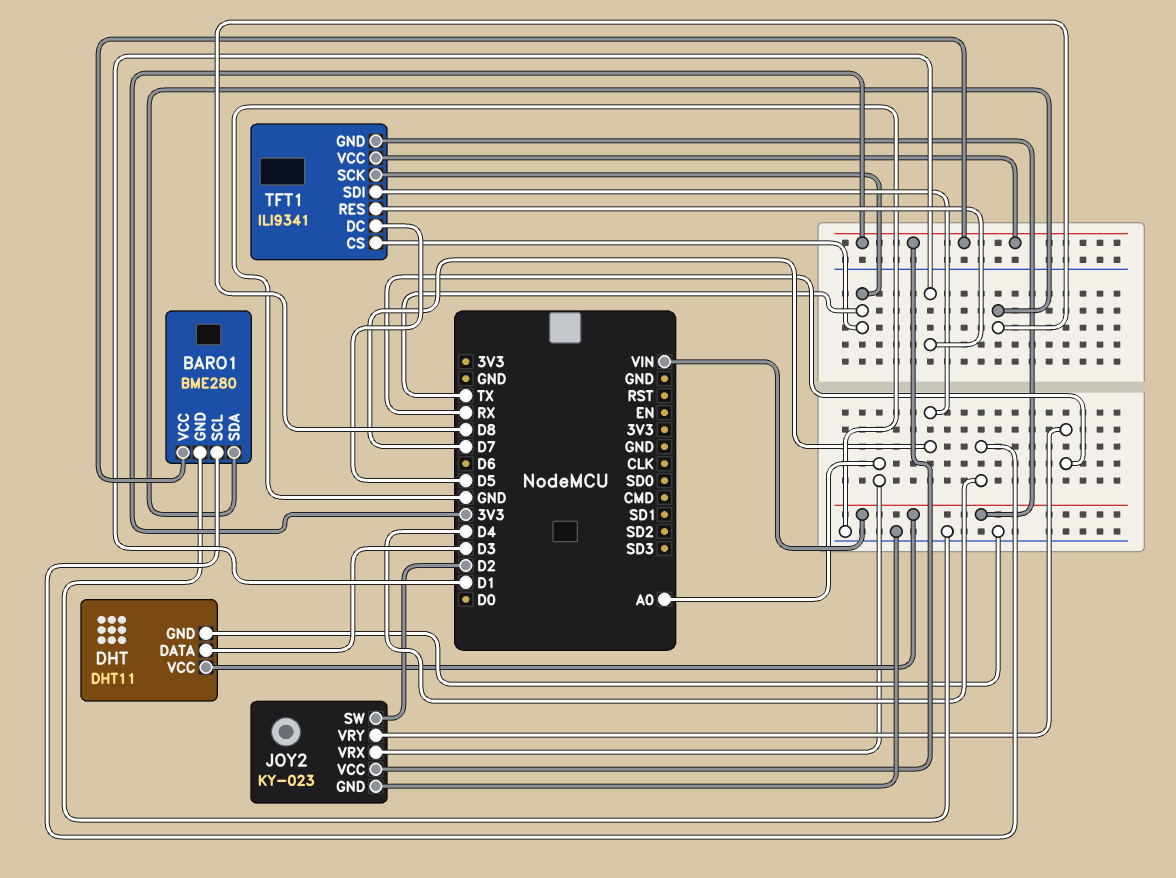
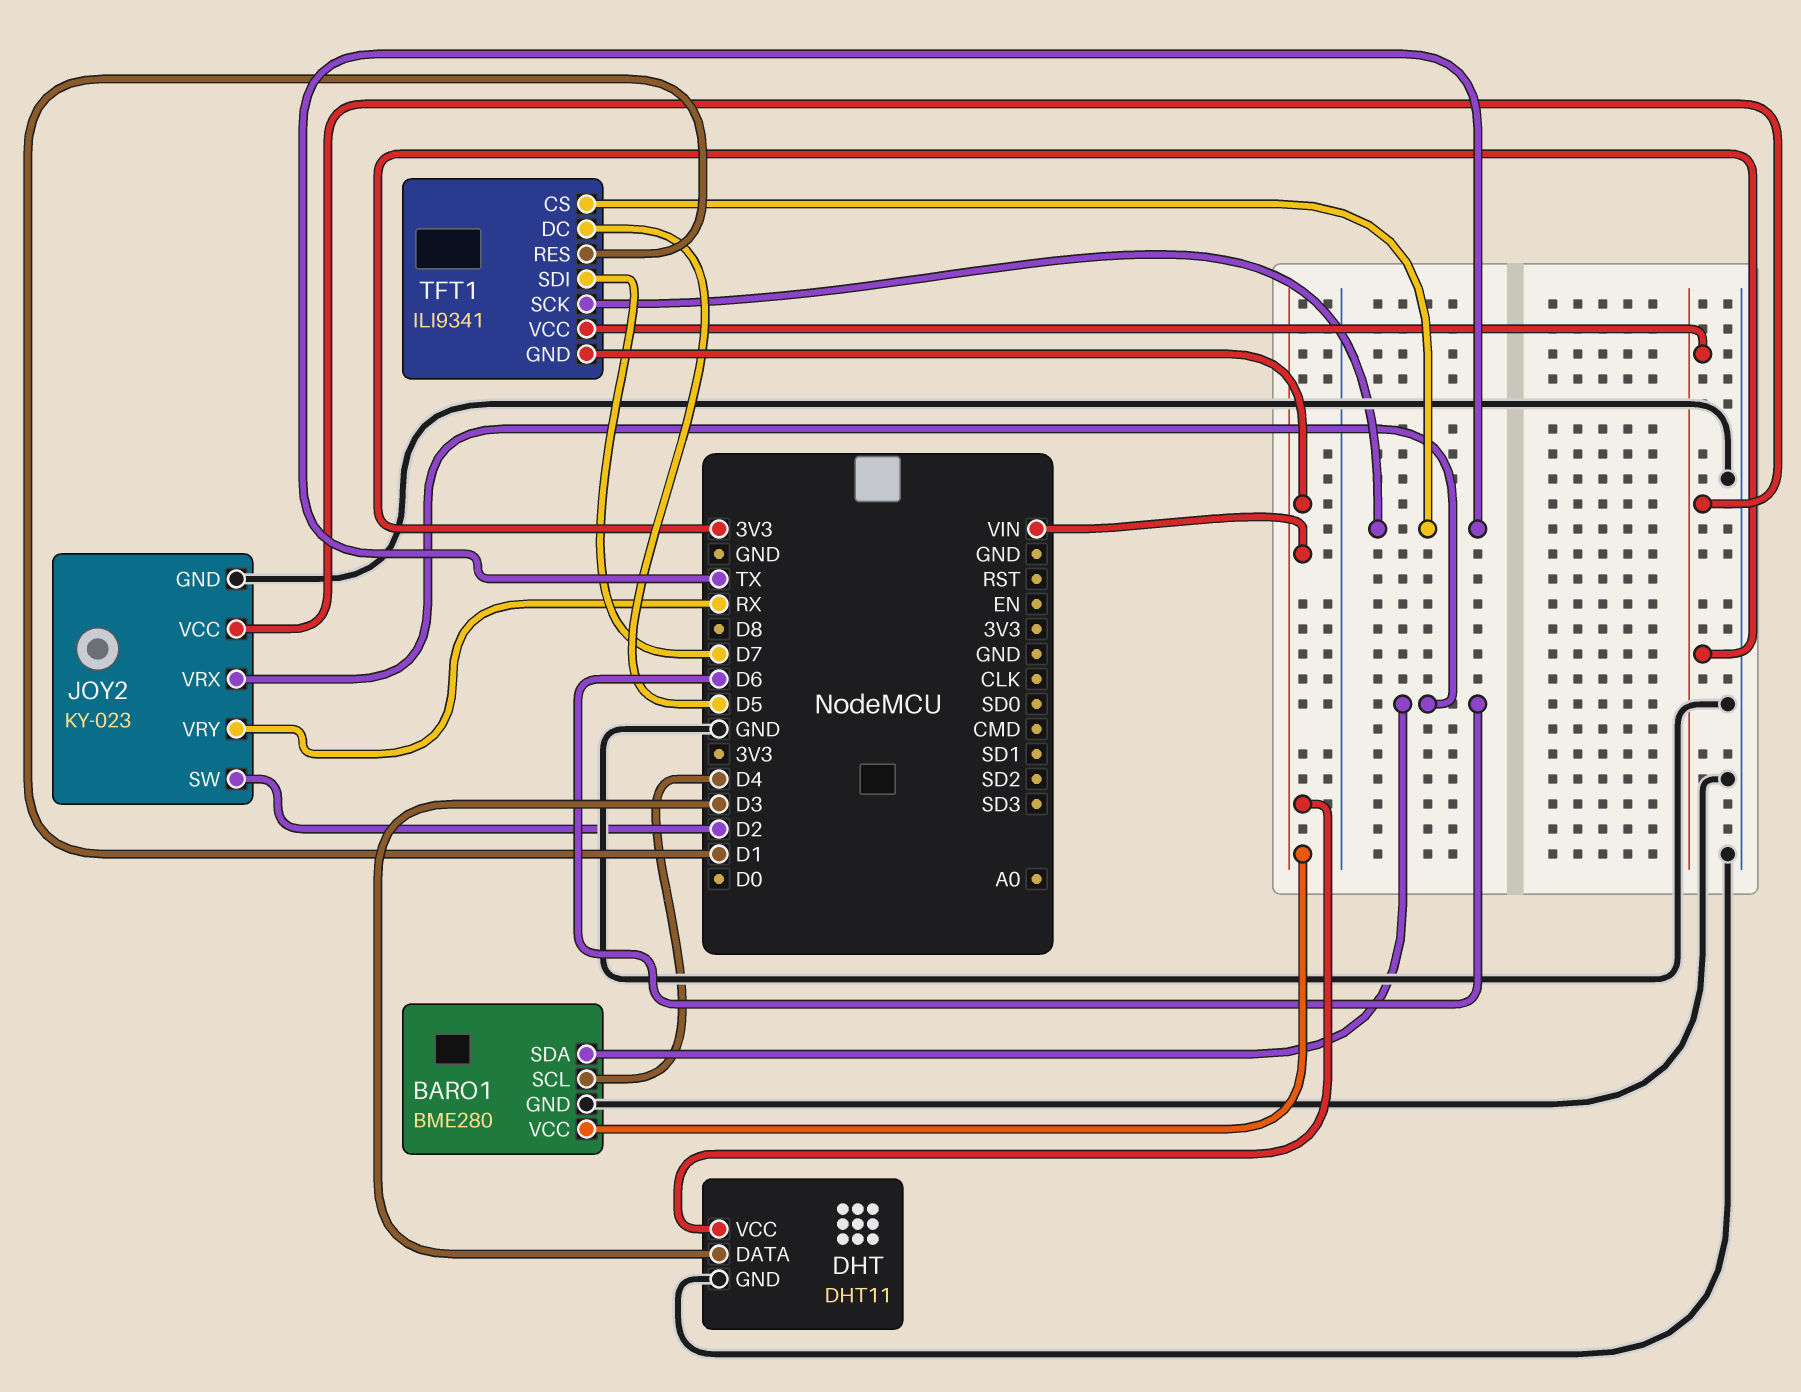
BARO1 pin SDA: D8 -> D6
BARO1 pin VCC: 3V3 -> VIN
JOY2 pin VRX: A0 -> D6

